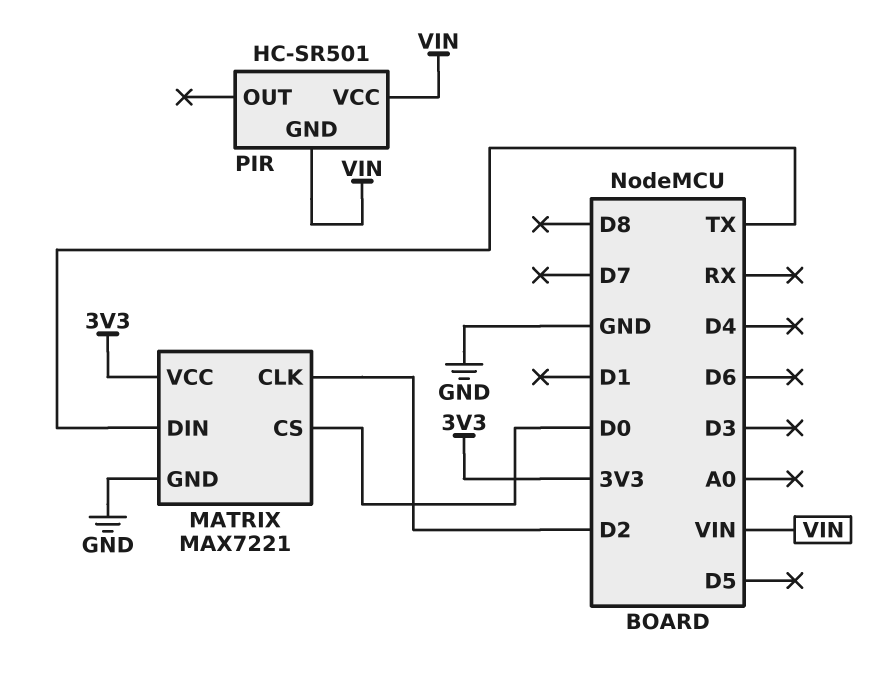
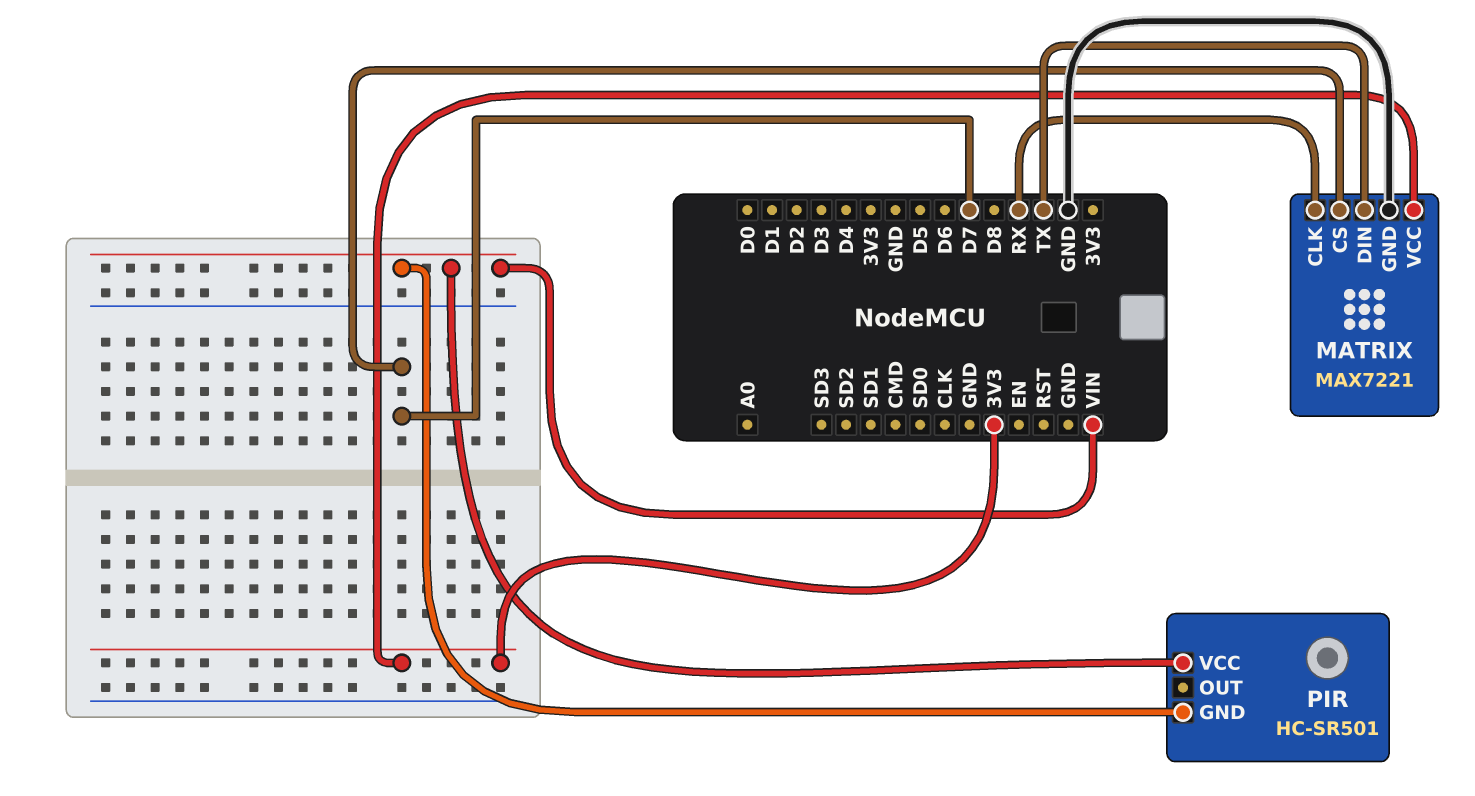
MATRIX pin CLK: D2 -> RX
MATRIX pin CS: D0 -> D7

